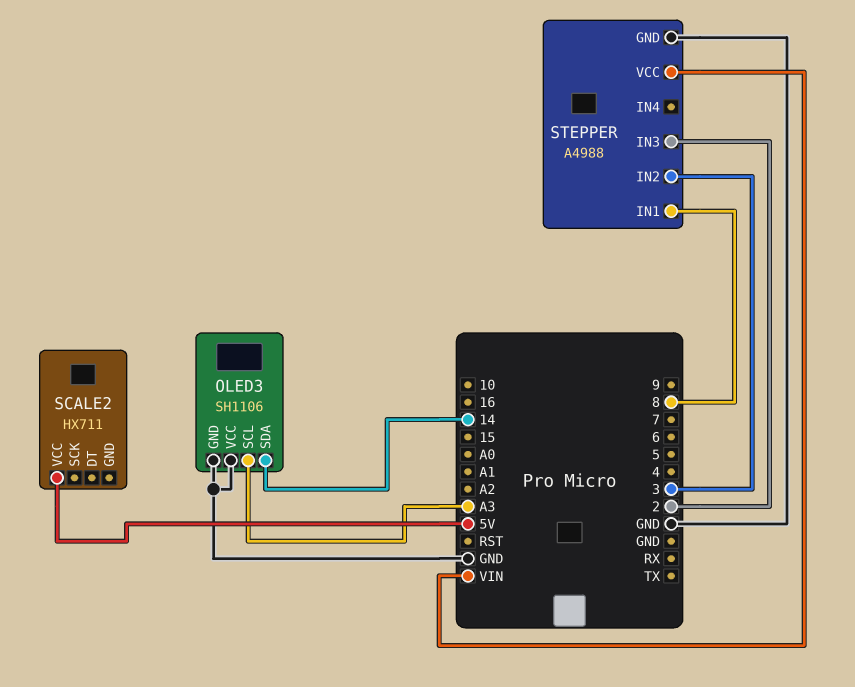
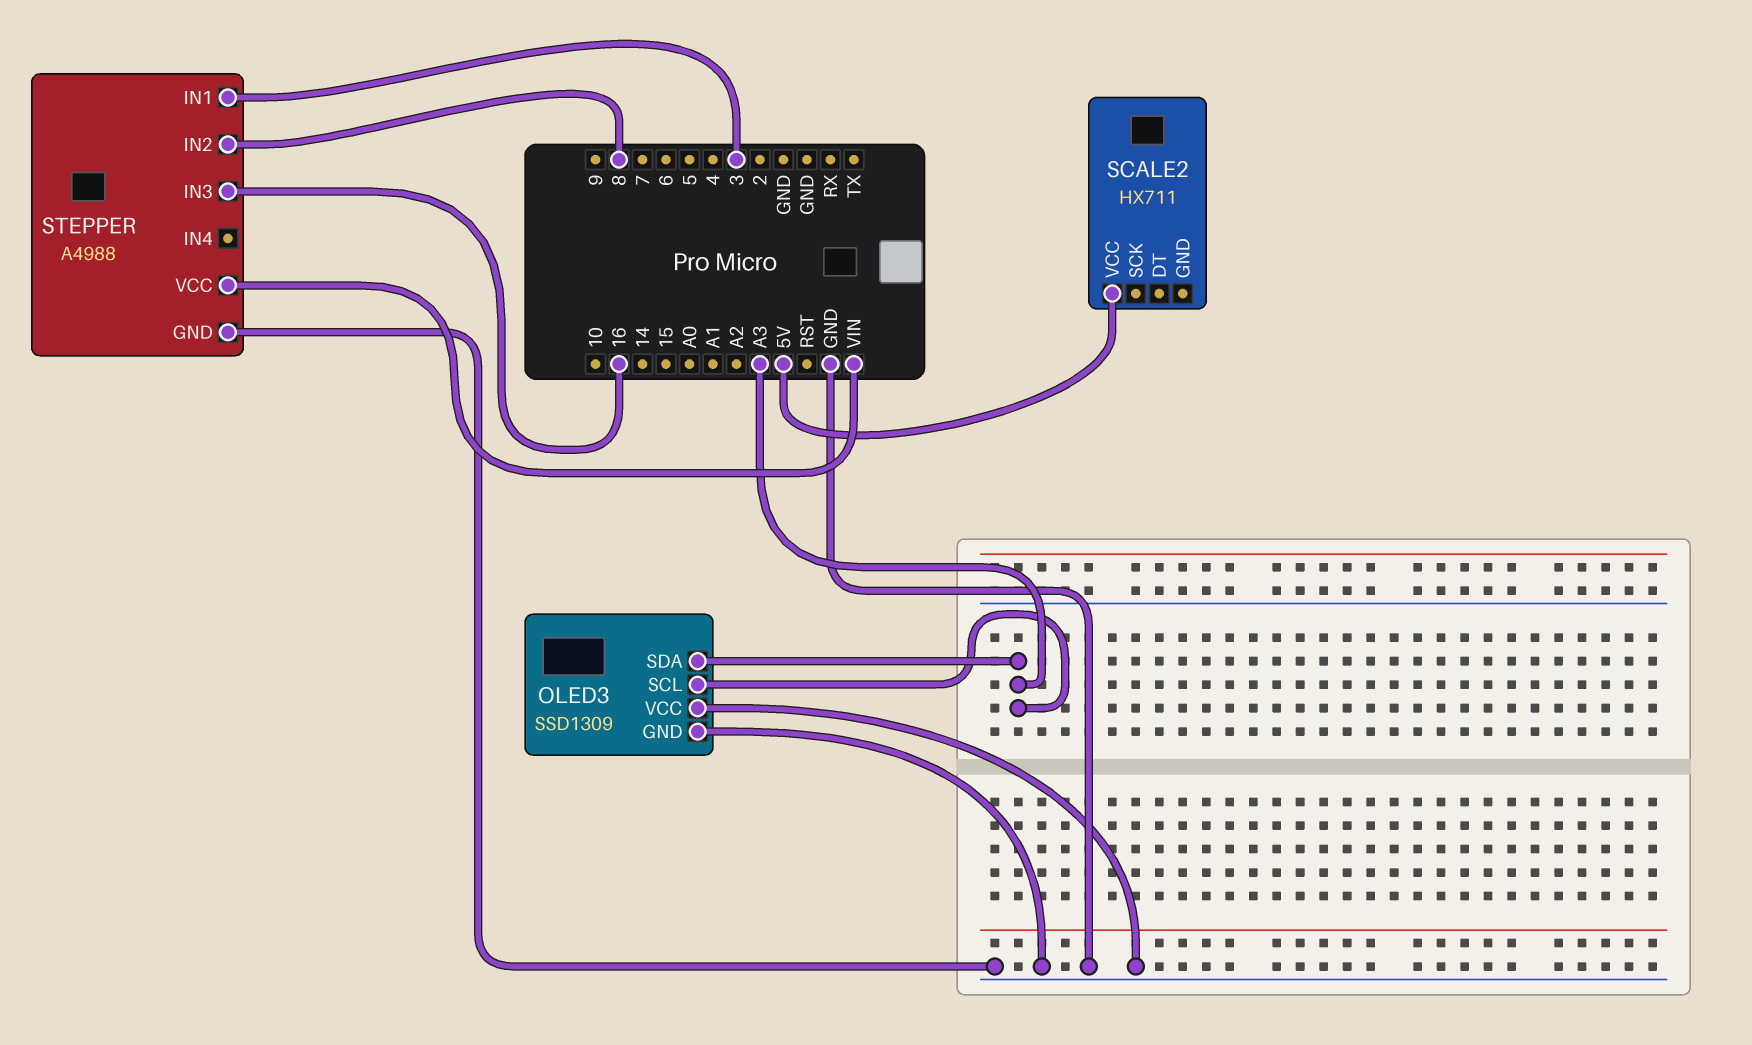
OLED3: SH1106 -> SSD1309
OLED3 pin SDA: 14 -> A3
STEPPER pin IN1: 8 -> 3
STEPPER pin IN2: 3 -> 8
STEPPER pin IN3: 2 -> 16

